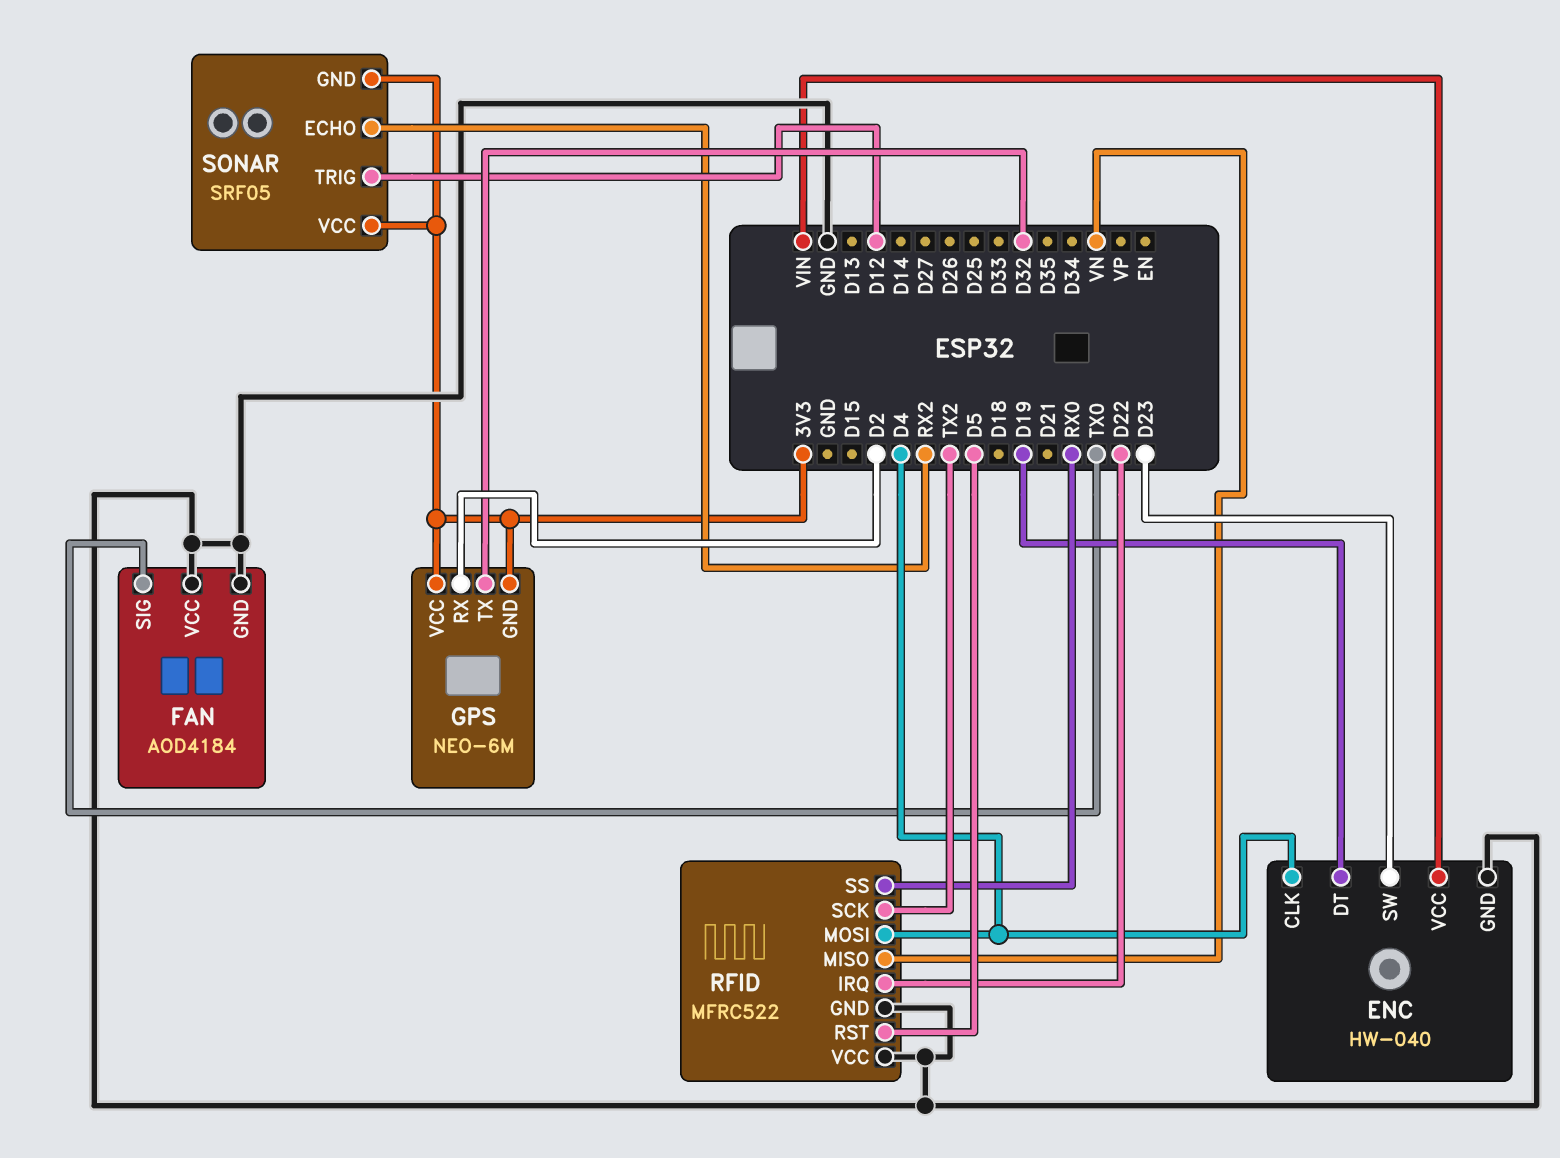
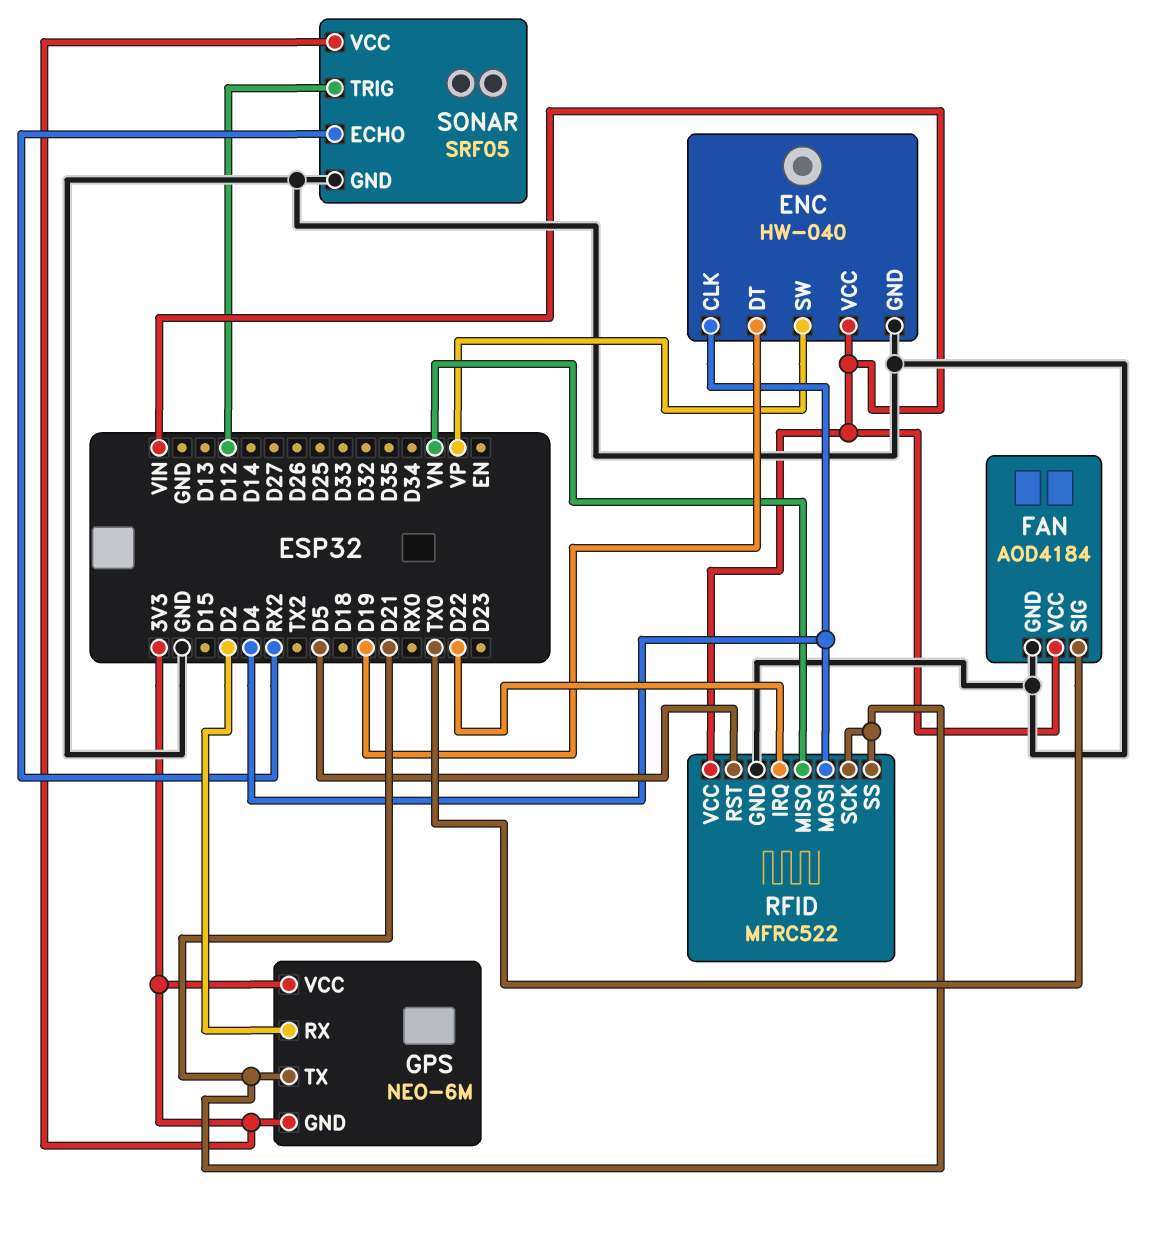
ENC pin SW: D23 -> VP
FAN pin VCC: GND -> VIN
GPS pin TX: D32 -> D21
RFID pin SCK: TX2 -> D21
RFID pin SS: RX0 -> D21
RFID pin VCC: GND -> VIN
SONAR pin GND: 3V3 -> GND

